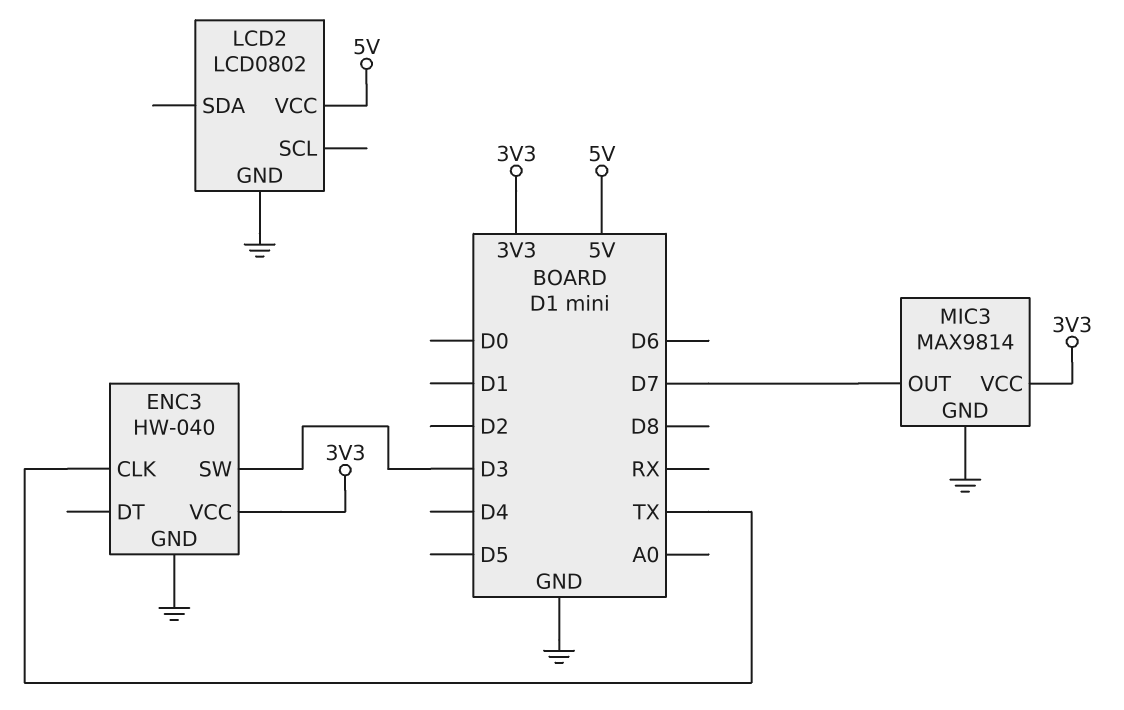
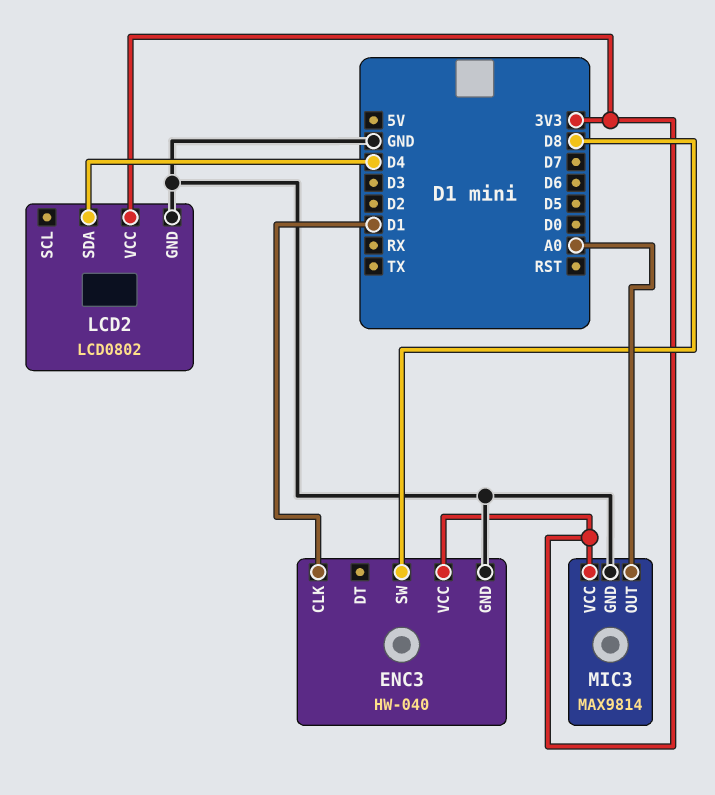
ENC3 pin CLK: TX -> D1
ENC3 pin SW: D3 -> D8
LCD2 pin SDA: none -> D4
LCD2 pin VCC: 5V -> 3V3
MIC3 pin OUT: D7 -> A0

